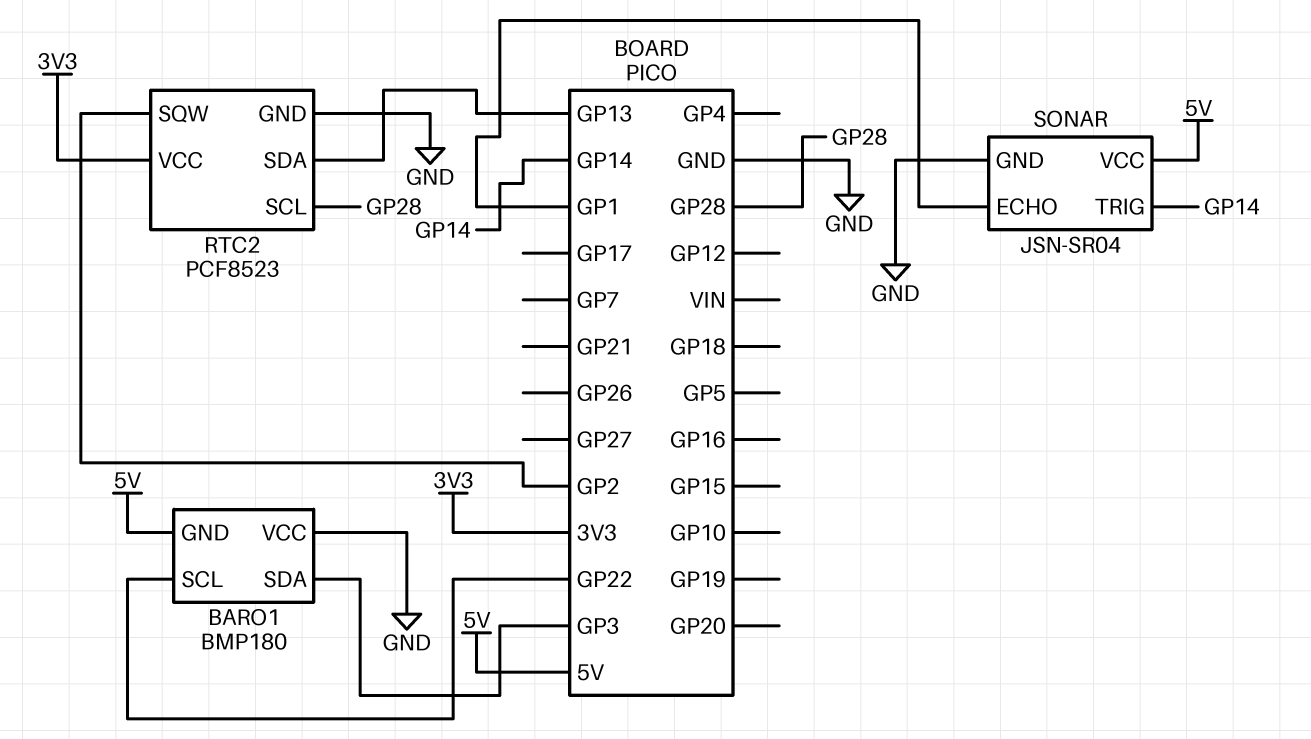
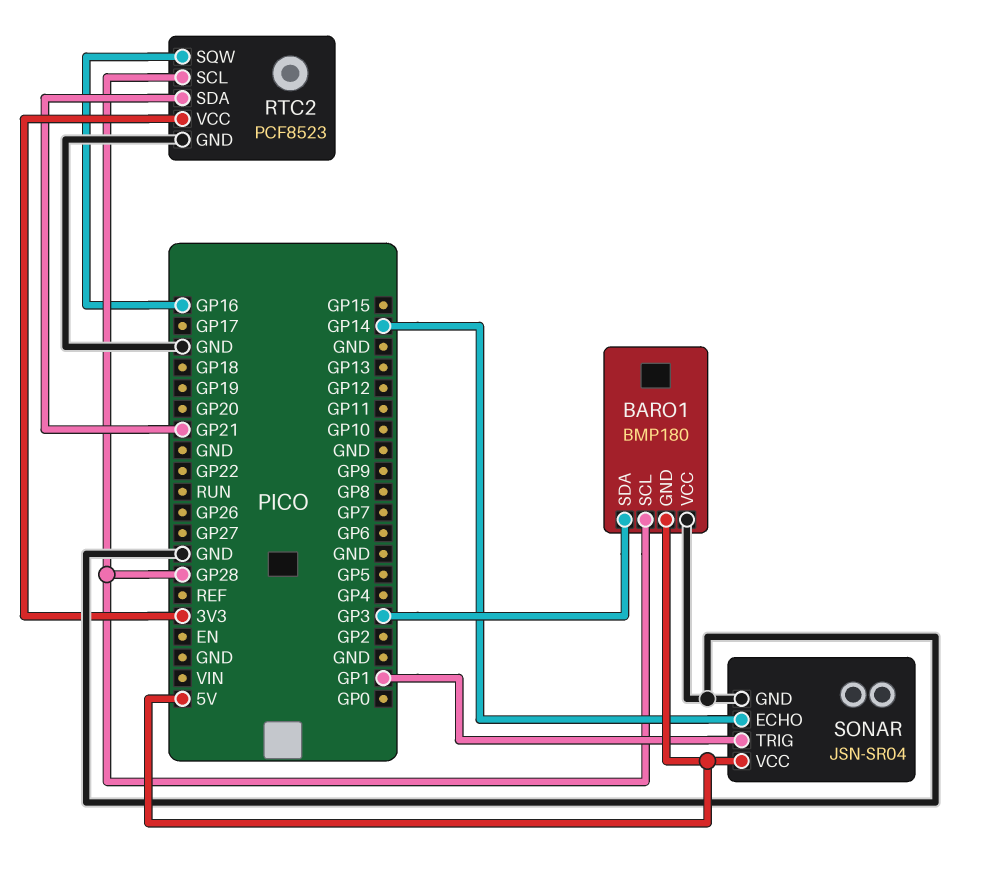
BARO1 pin SCL: GP22 -> GP28
RTC2 pin SDA: GP13 -> GP21
RTC2 pin SQW: GP2 -> GP16
SONAR pin ECHO: GP1 -> GP14
SONAR pin TRIG: GP14 -> GP1

